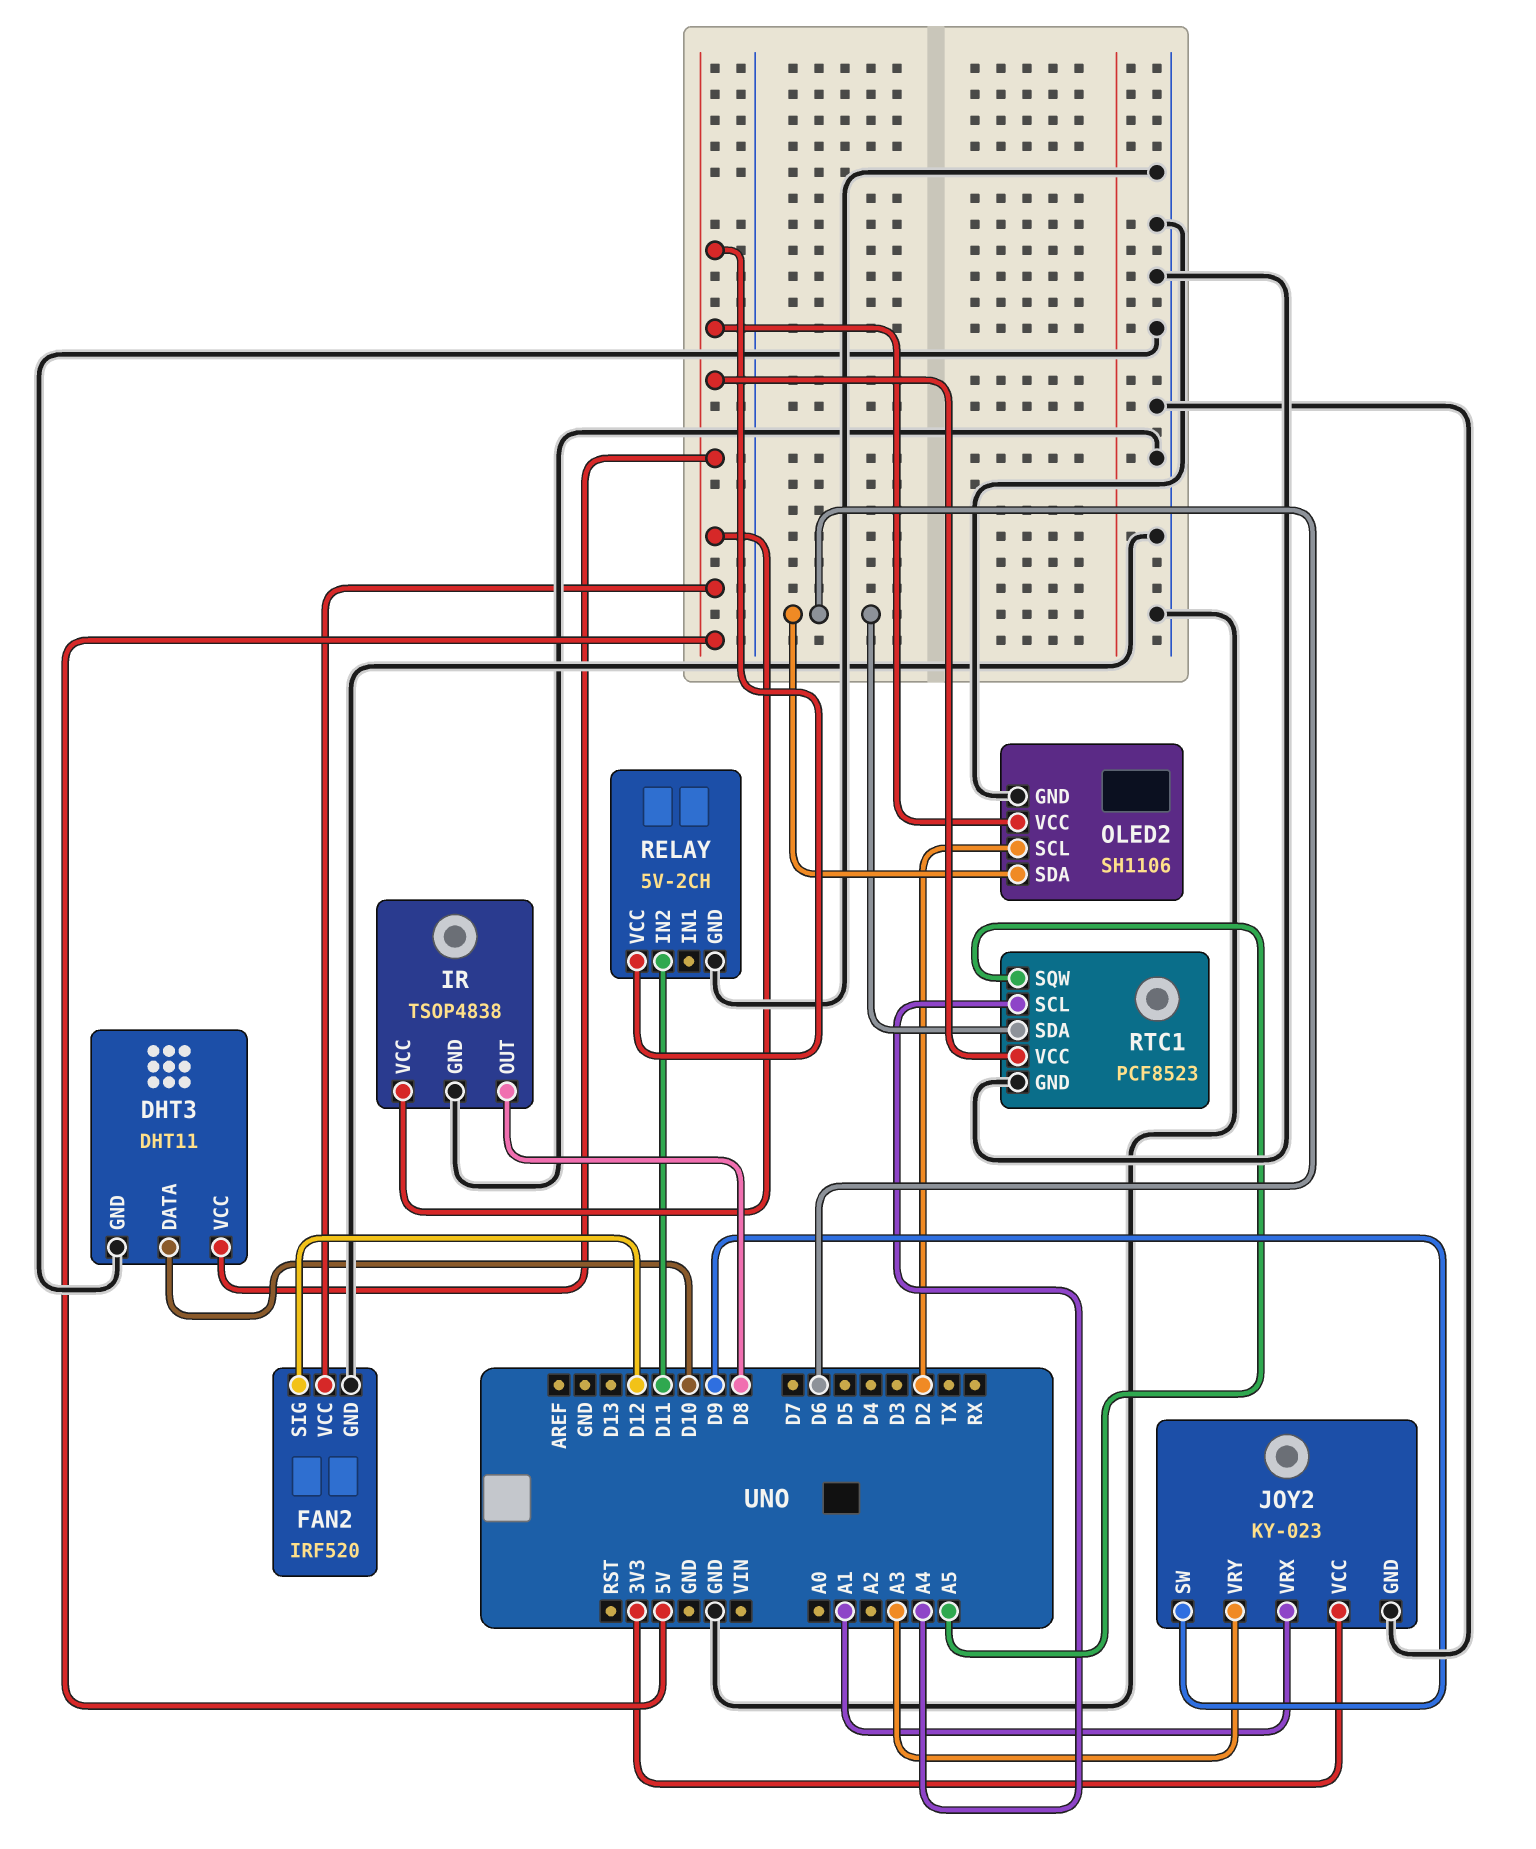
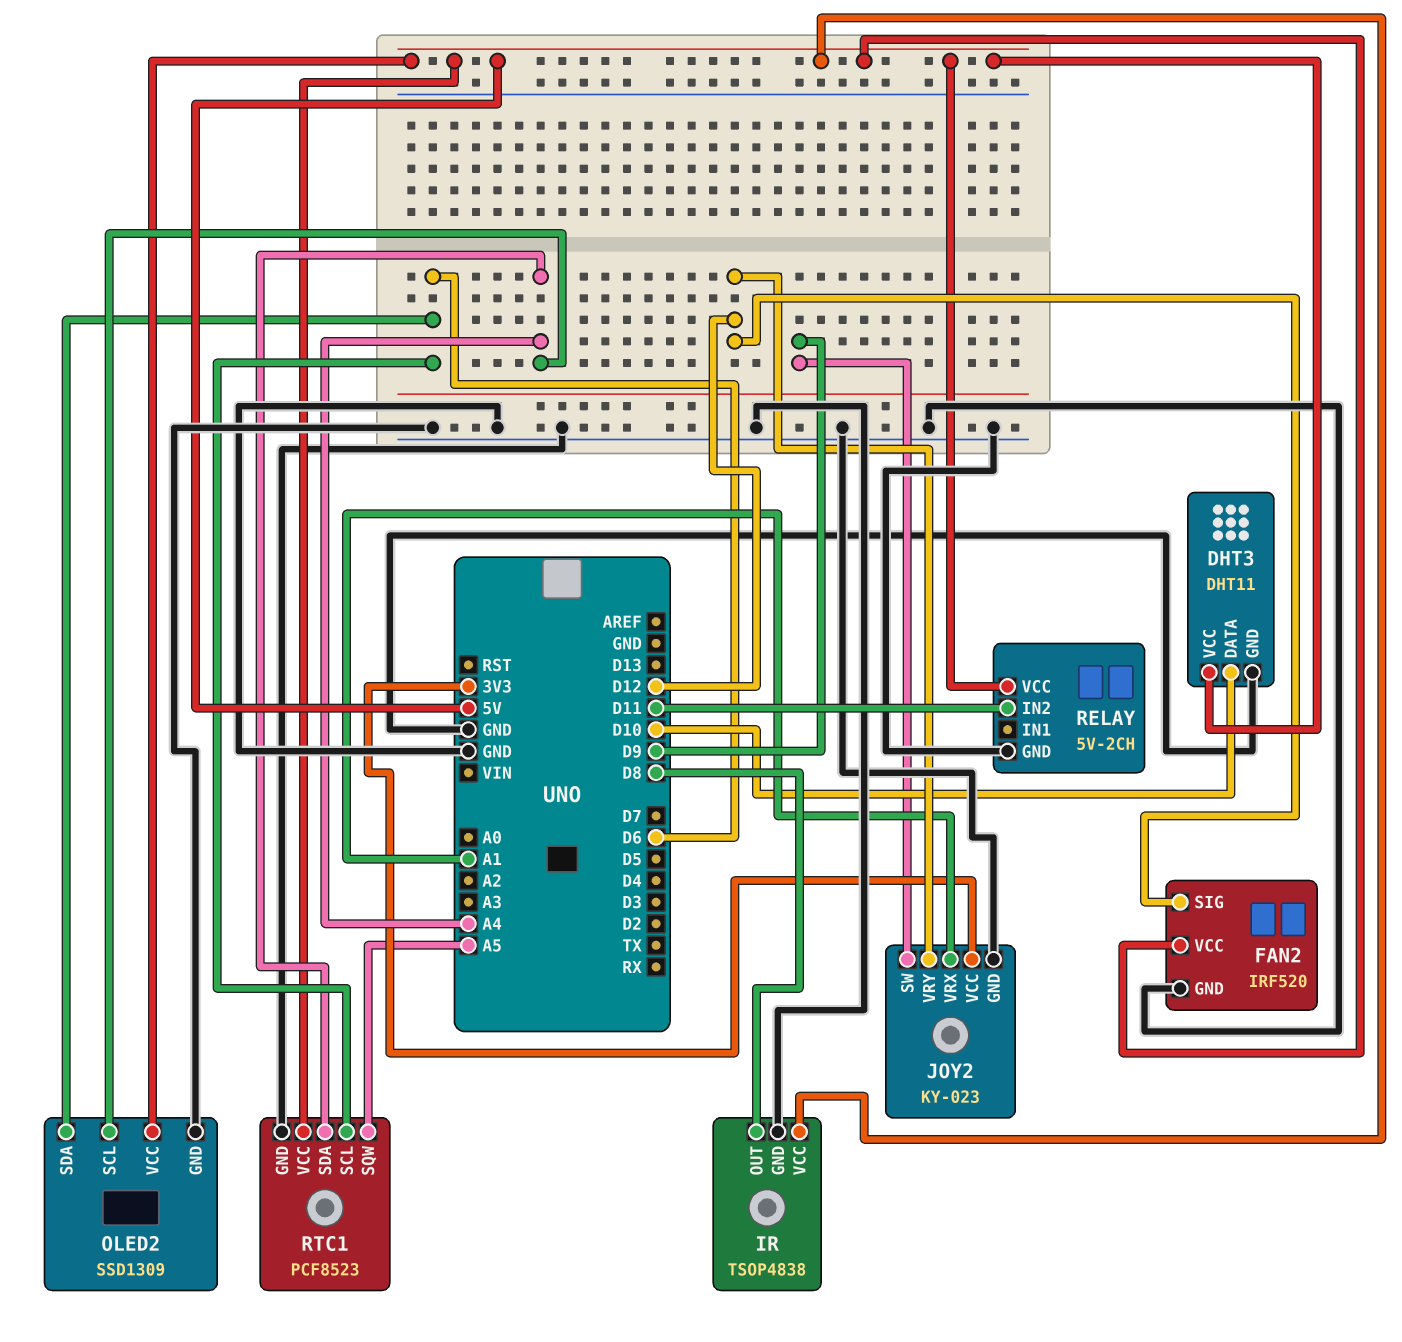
JOY2 pin VRY: A3 -> D12
OLED2: SH1106 -> SSD1309
OLED2 pin SCL: D2 -> A4
RTC1 pin SCL: A4 -> D6
RTC1 pin SDA: D6 -> A4

